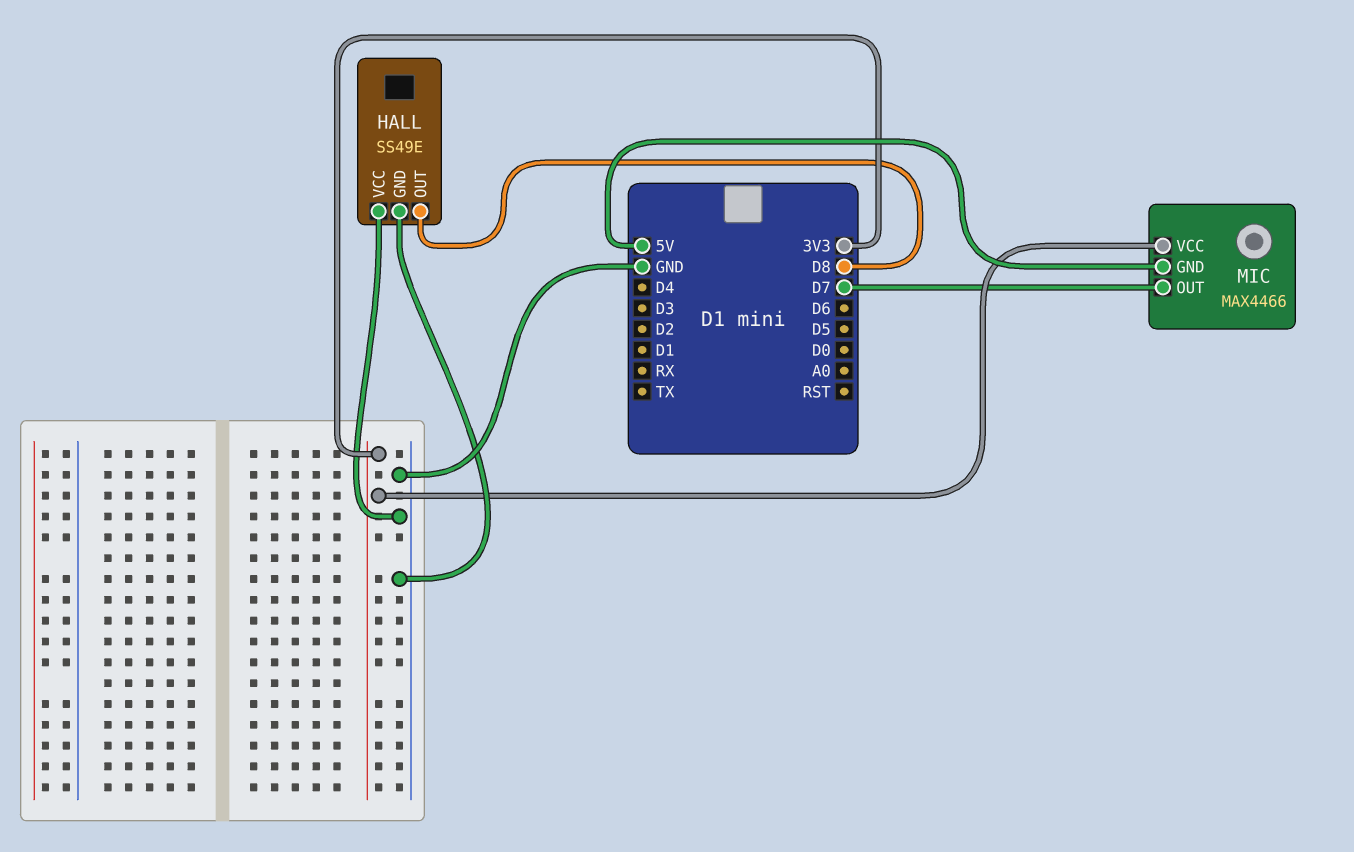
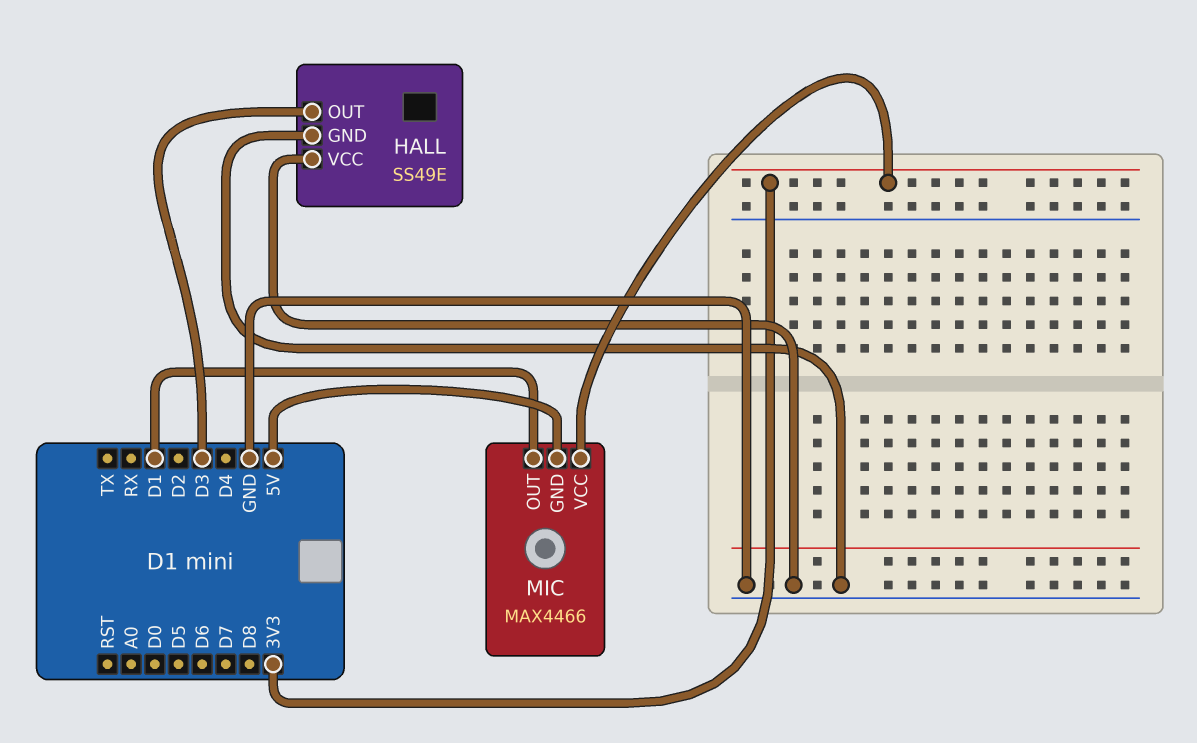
HALL pin OUT: D8 -> D3
MIC pin OUT: D7 -> D1

